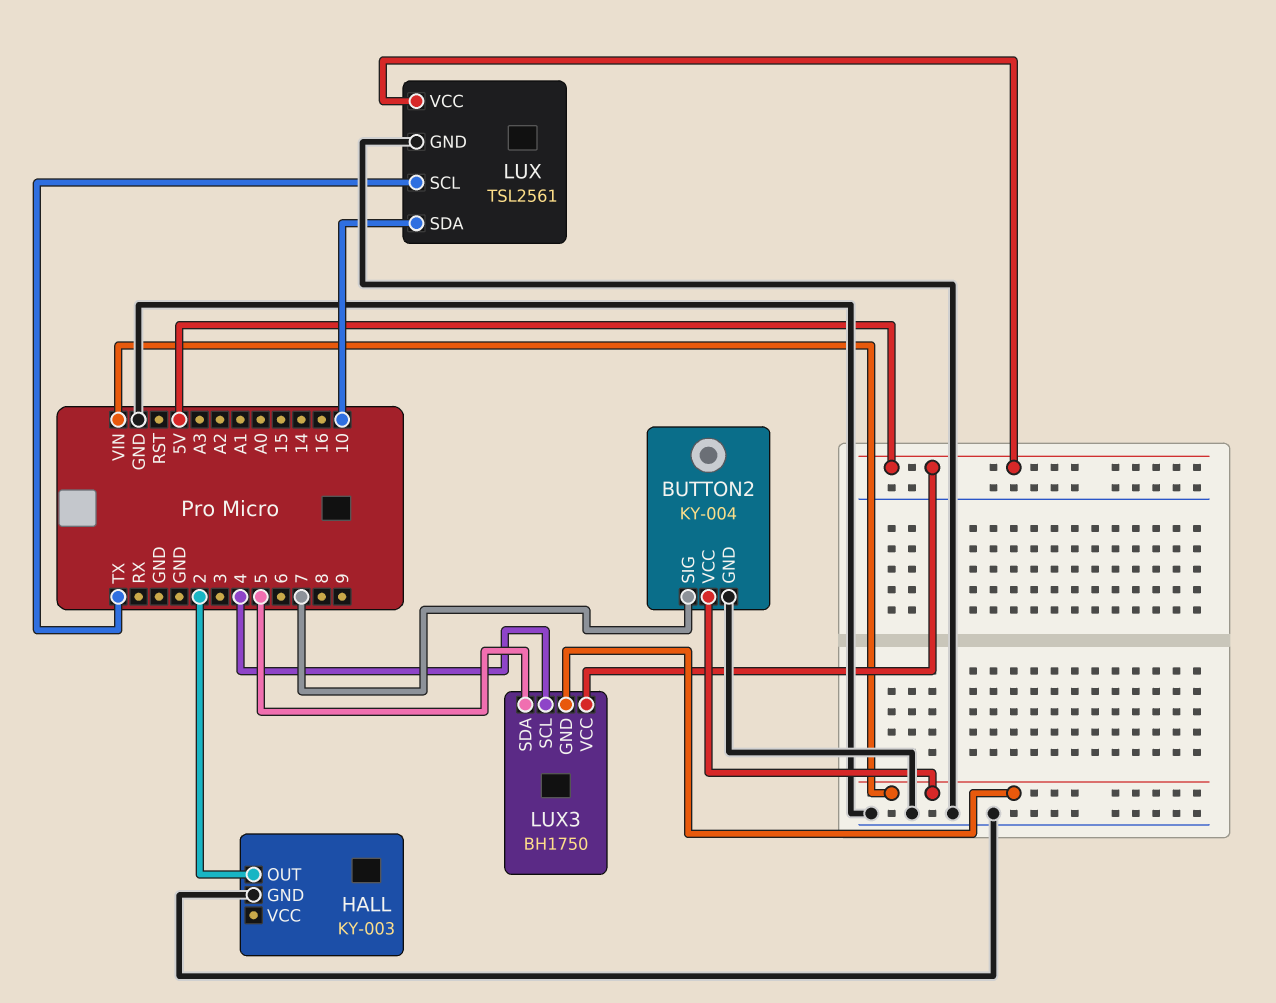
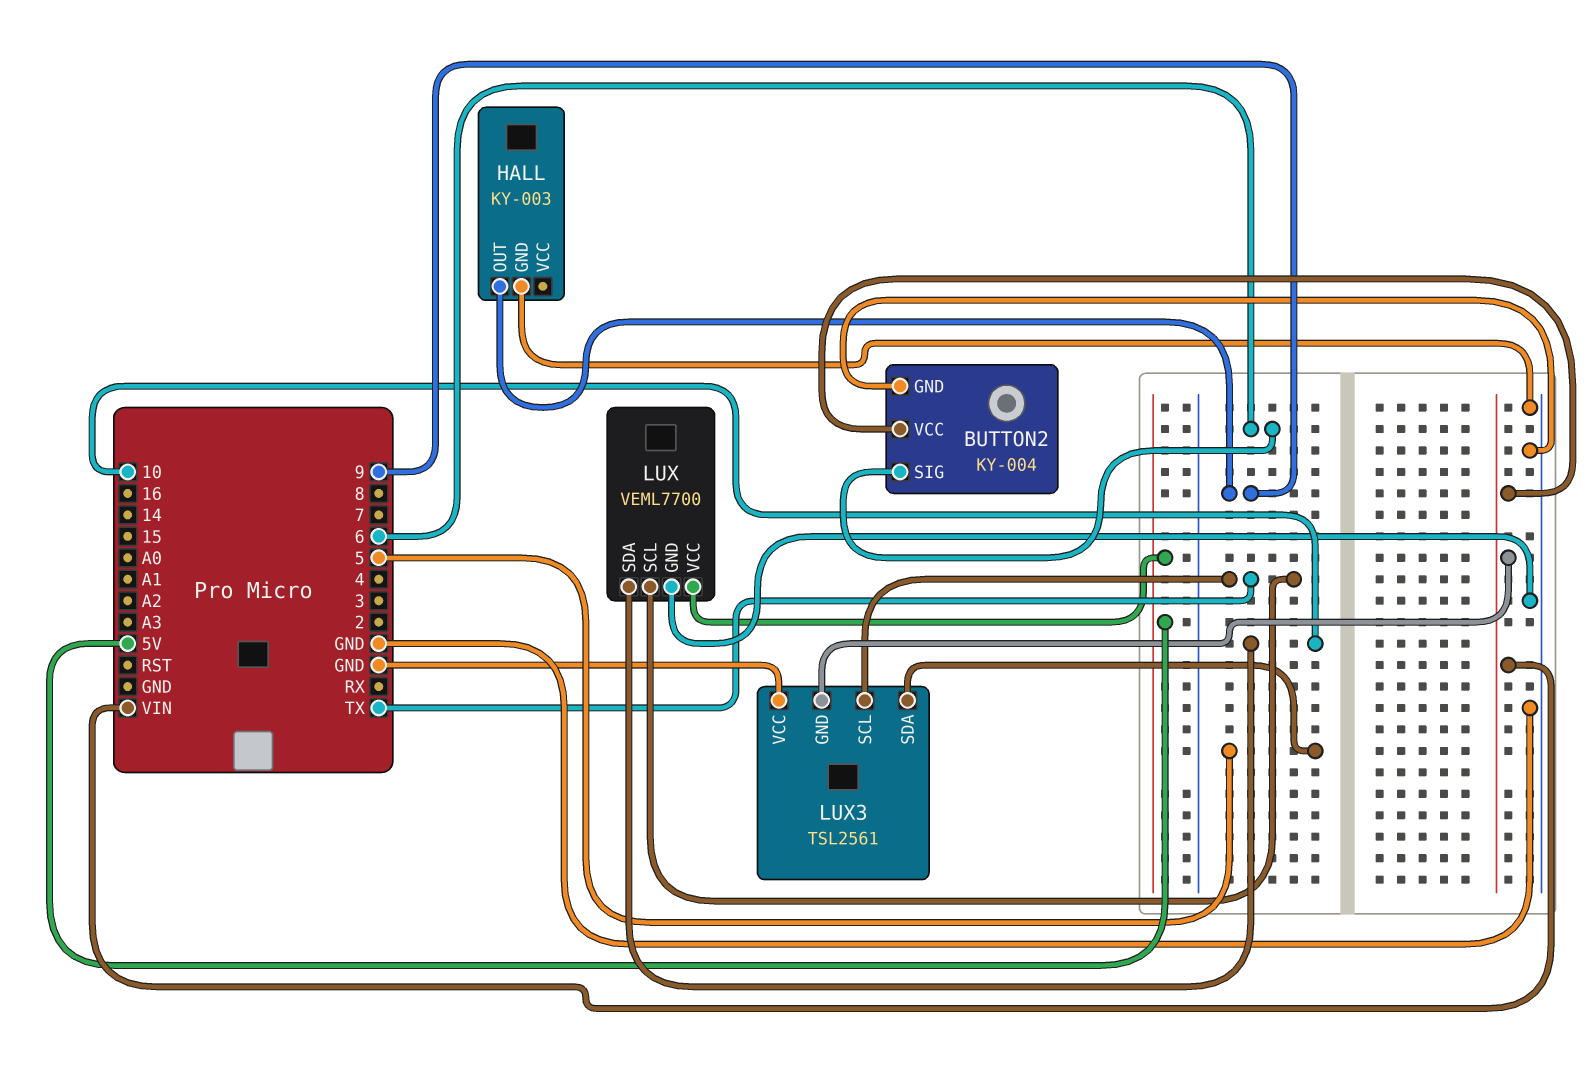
BUTTON2 pin SIG: 7 -> 6
HALL pin OUT: 2 -> 9
LUX: TSL2561 -> VEML7700
LUX3: BH1750 -> TSL2561
LUX3 pin SCL: 4 -> TX
LUX3 pin VCC: 5V -> GND

